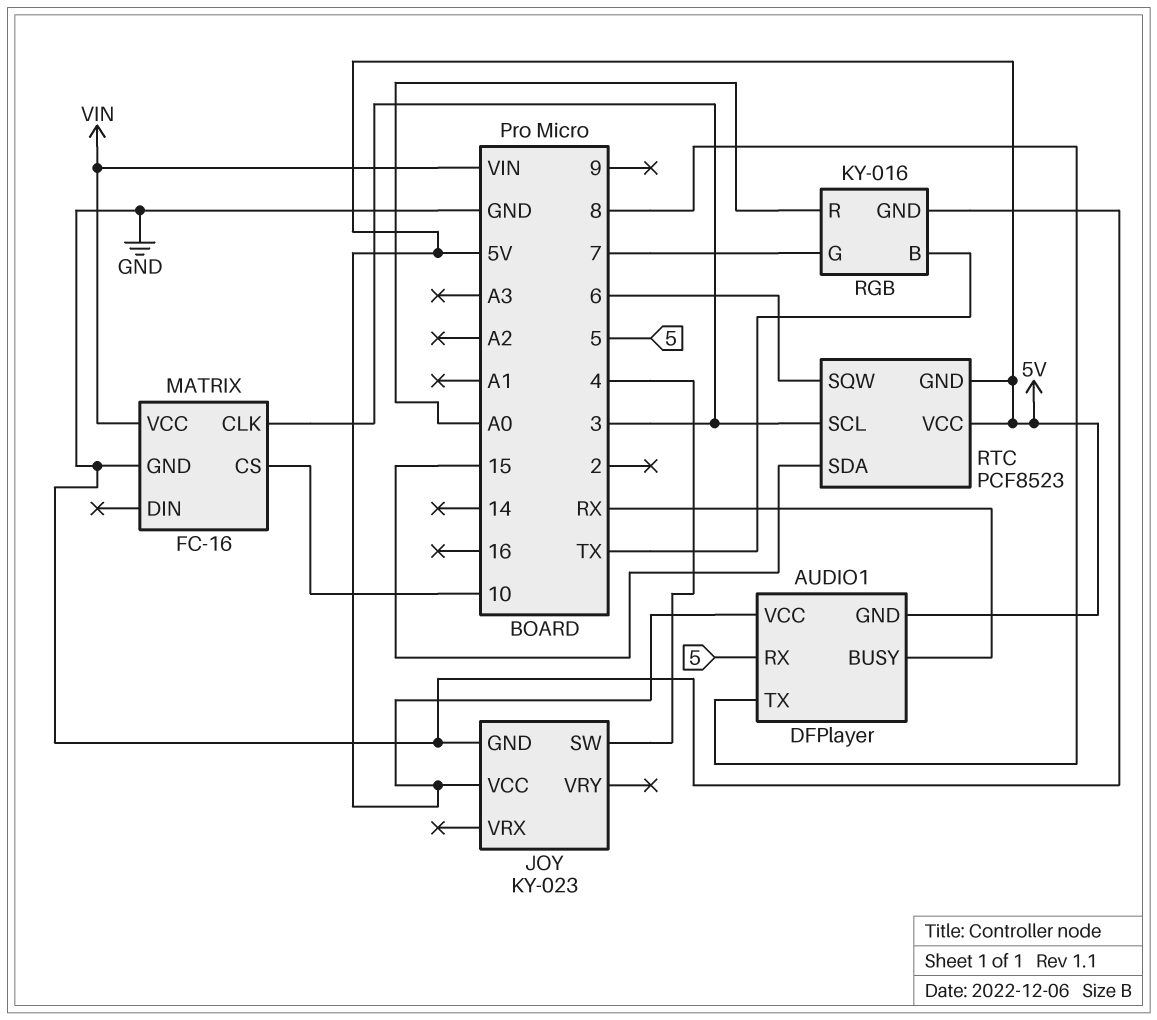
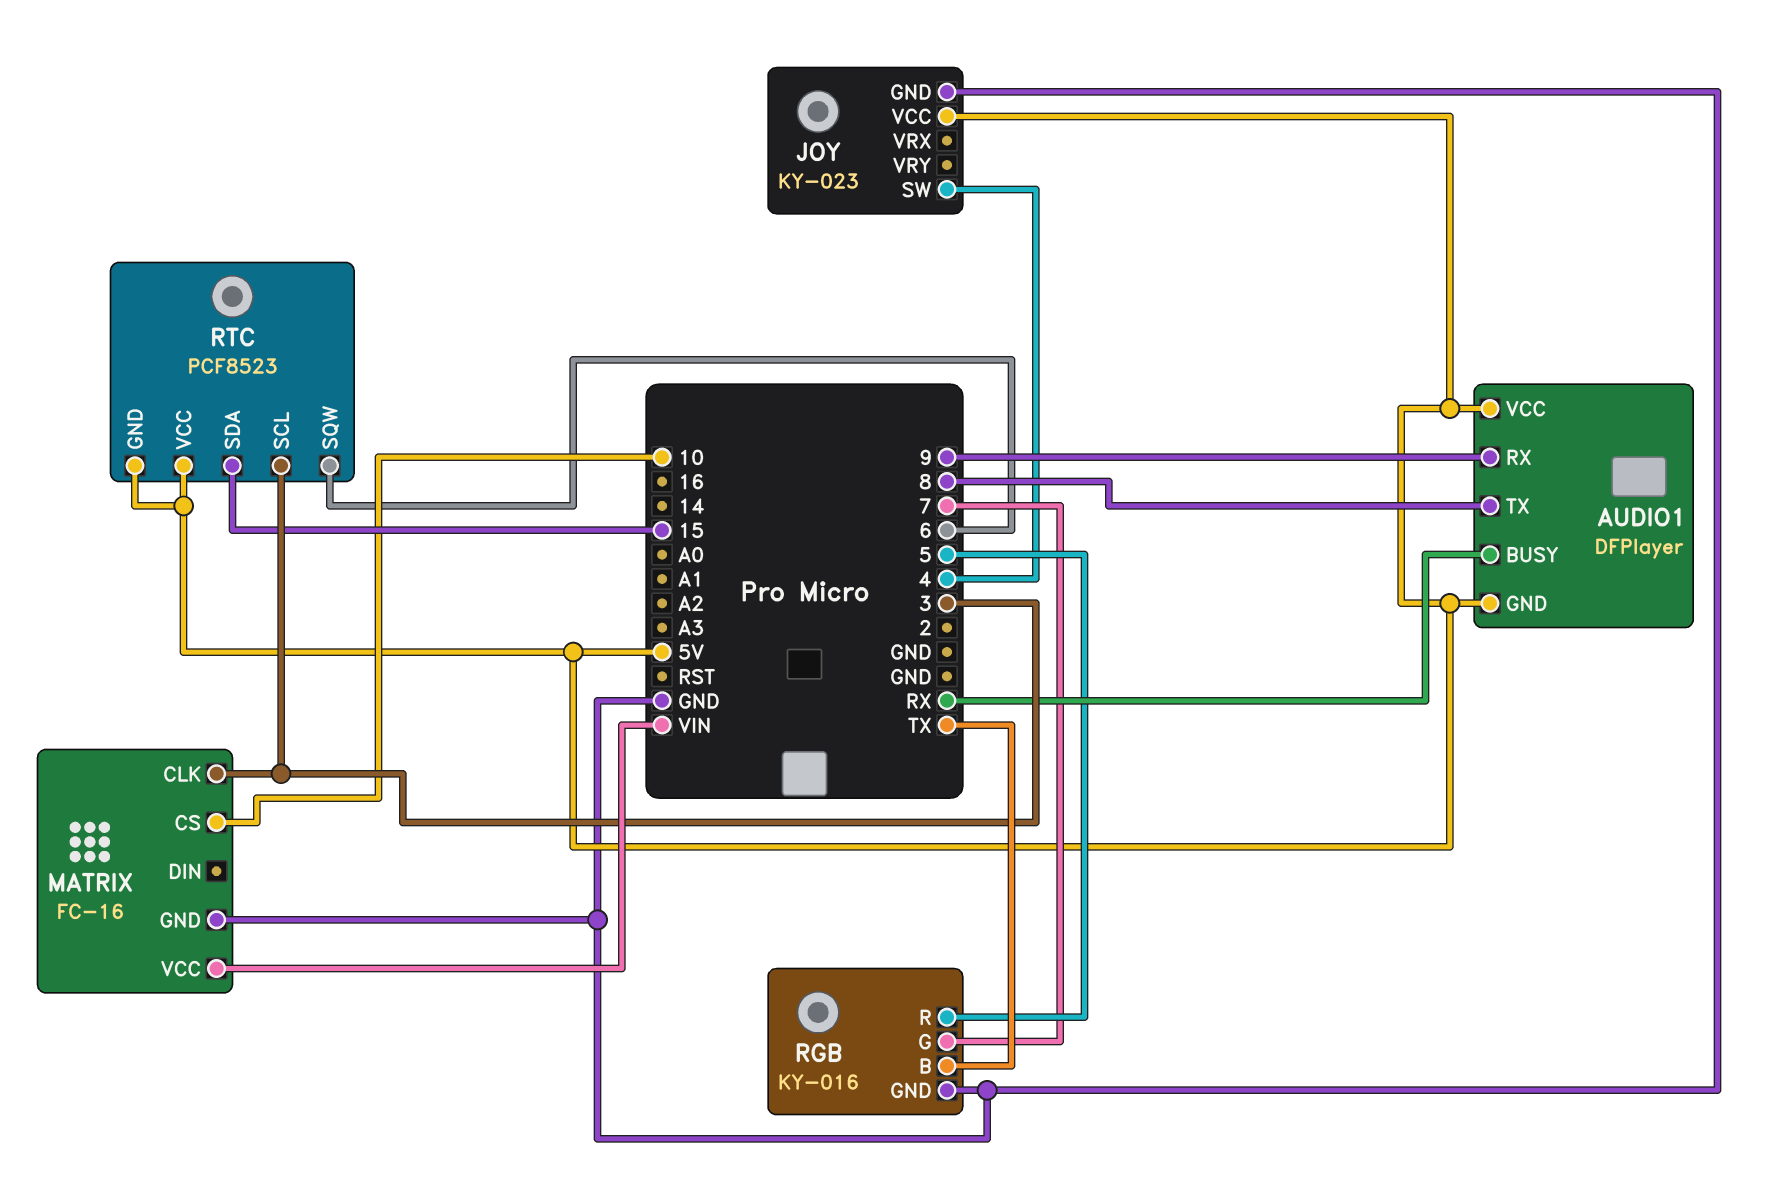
AUDIO1 pin RX: 5 -> 9
RGB pin R: A0 -> 5

